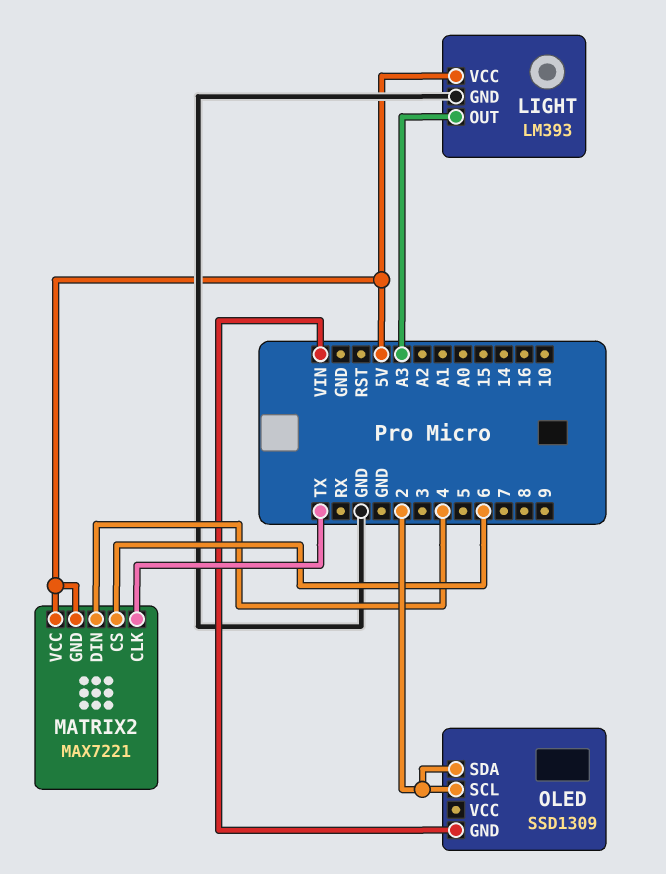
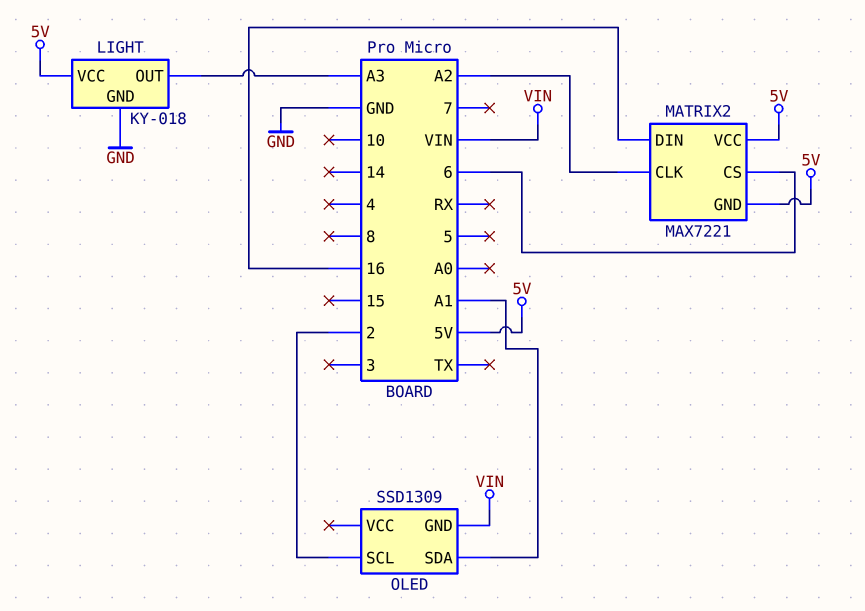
LIGHT: LM393 -> KY-018
MATRIX2 pin CLK: TX -> A2
MATRIX2 pin DIN: 4 -> 16
OLED pin SDA: 2 -> A1

